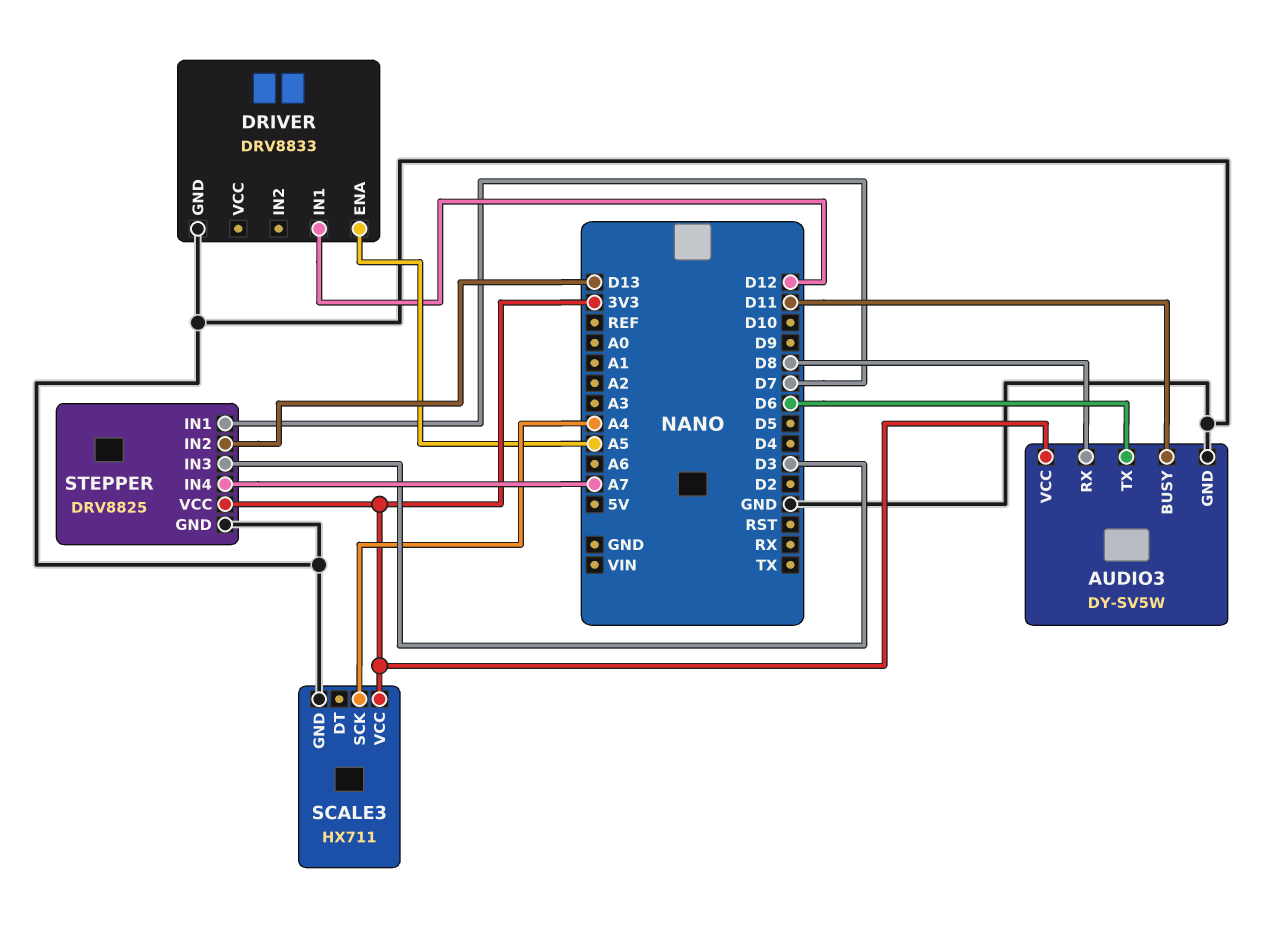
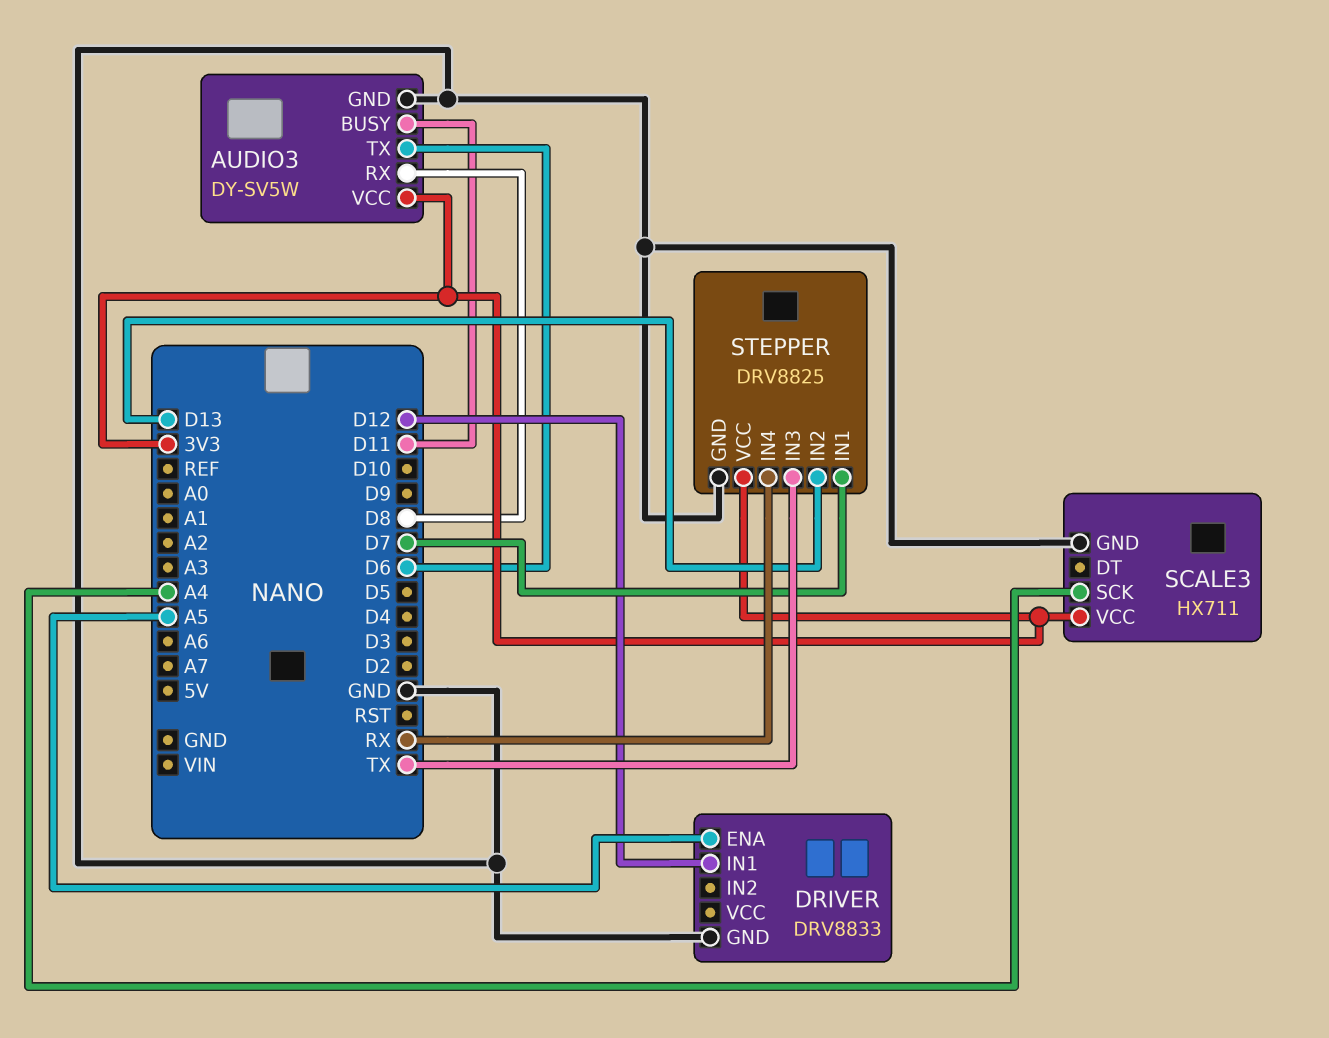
STEPPER pin IN3: D3 -> TX
STEPPER pin IN4: A7 -> RX

